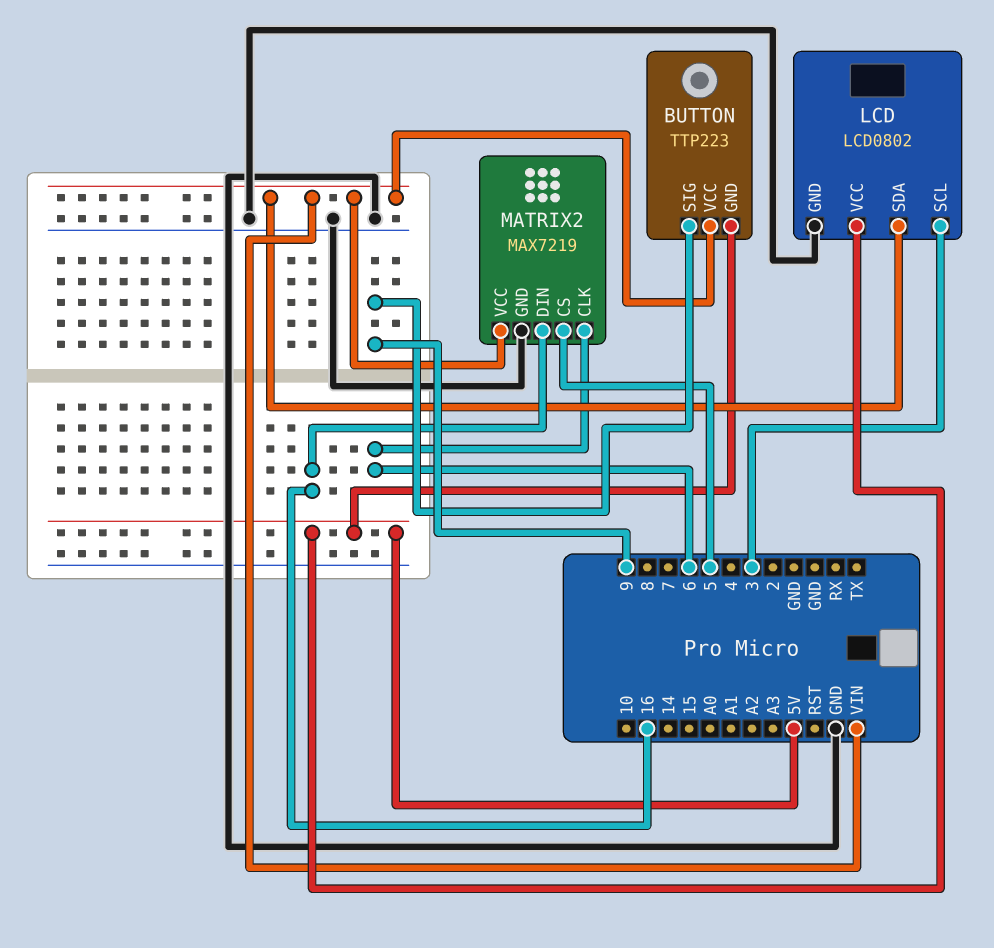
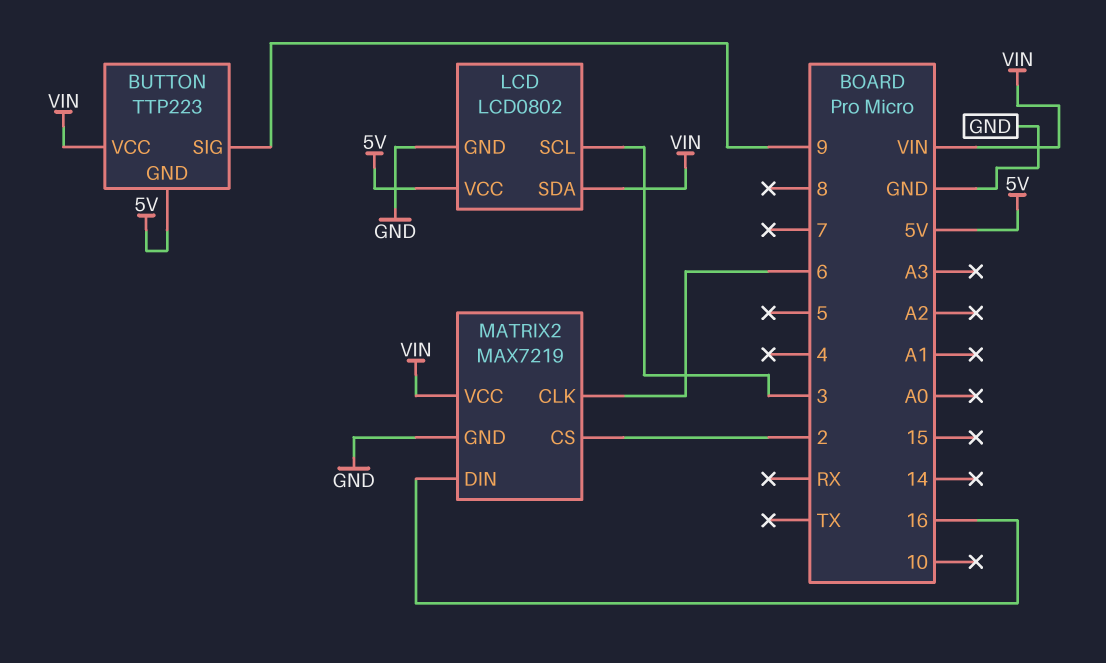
MATRIX2 pin CS: 5 -> 2

